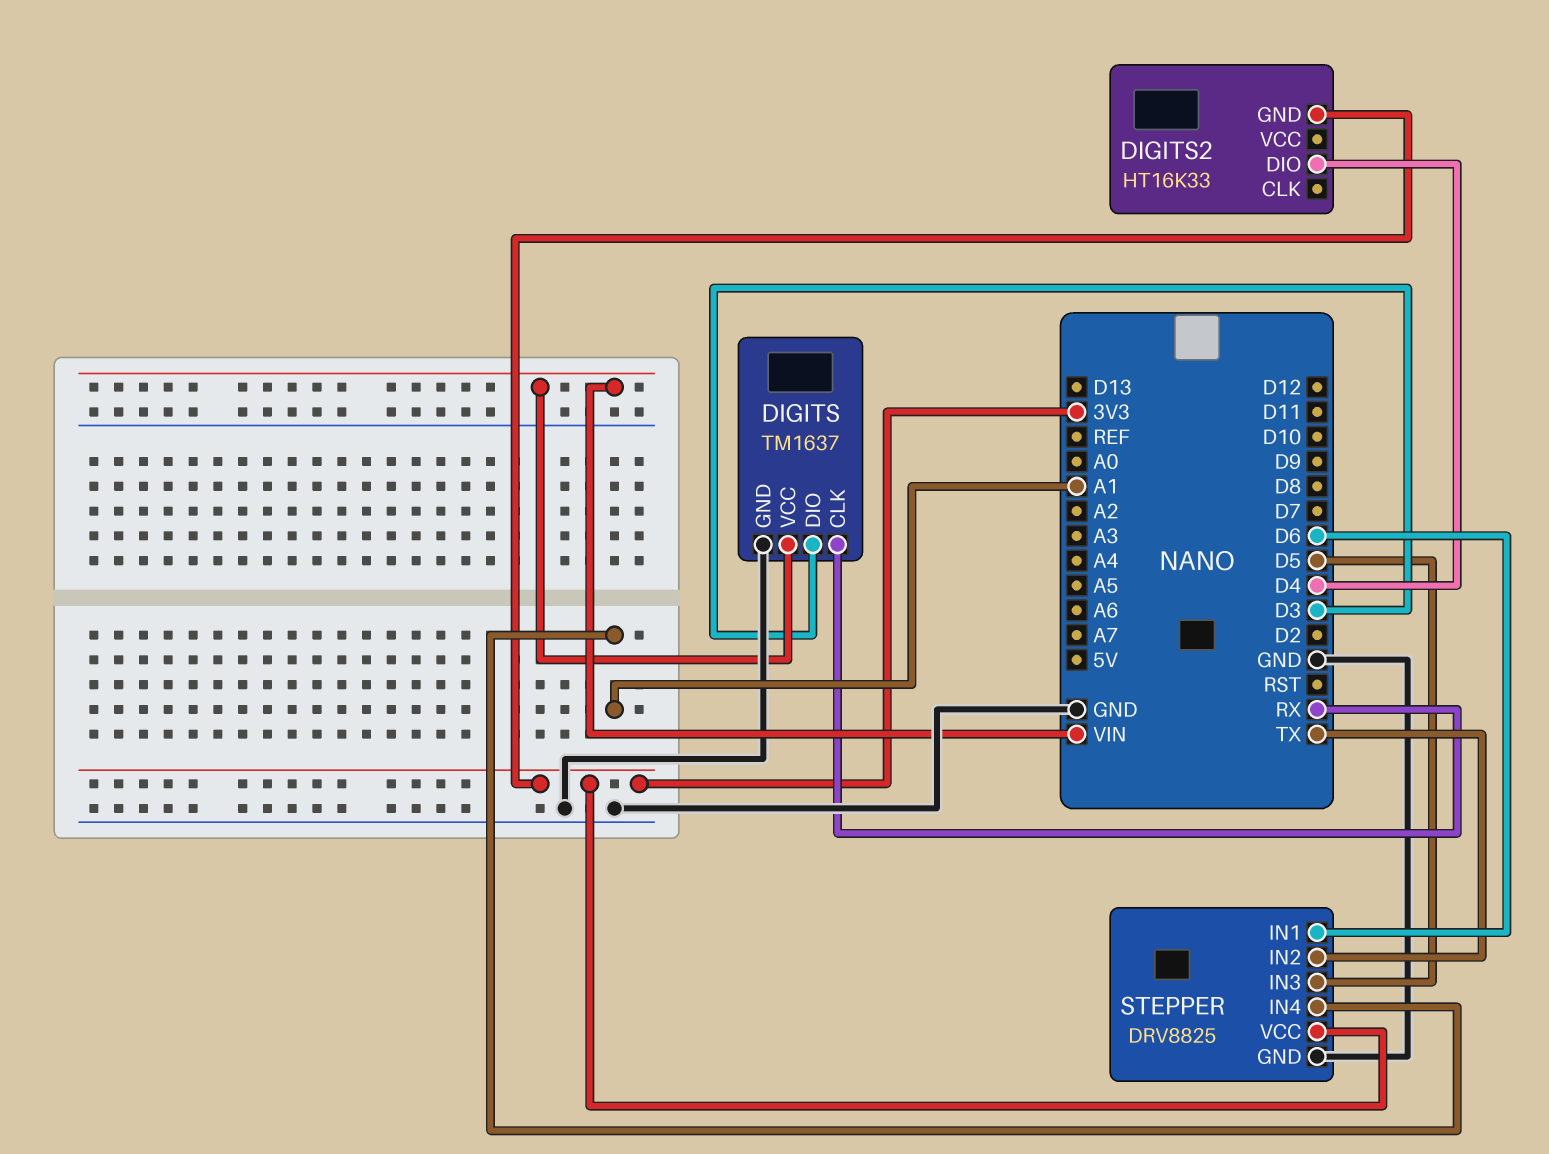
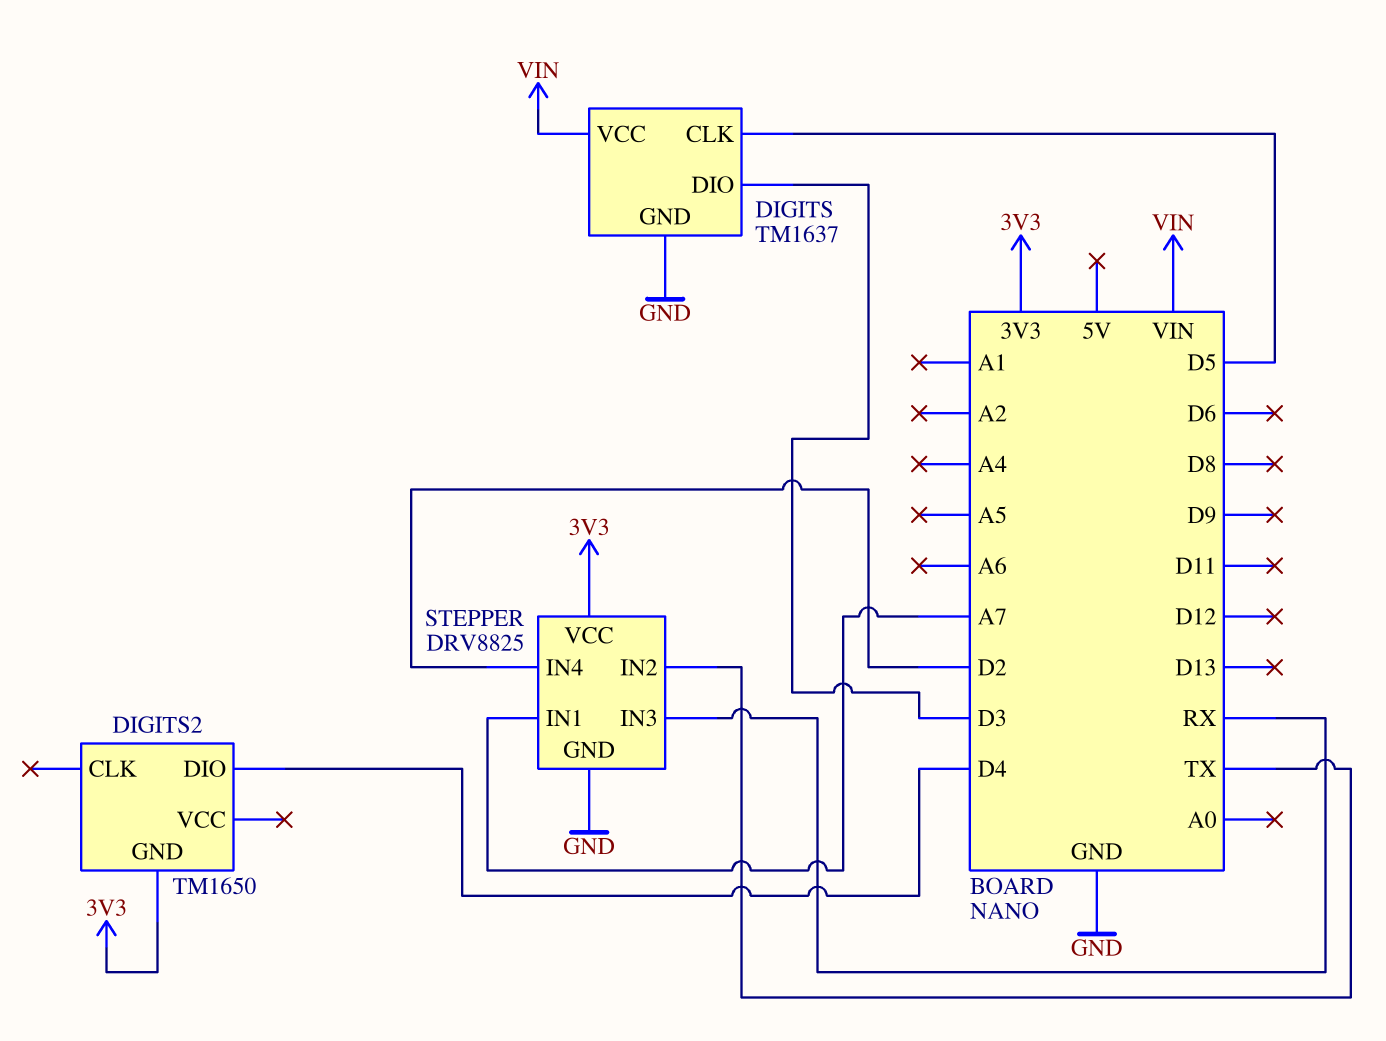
DIGITS pin CLK: RX -> D5
DIGITS2: HT16K33 -> TM1650
STEPPER pin IN1: D6 -> A7
STEPPER pin IN3: D5 -> RX
STEPPER pin IN4: A1 -> D2

